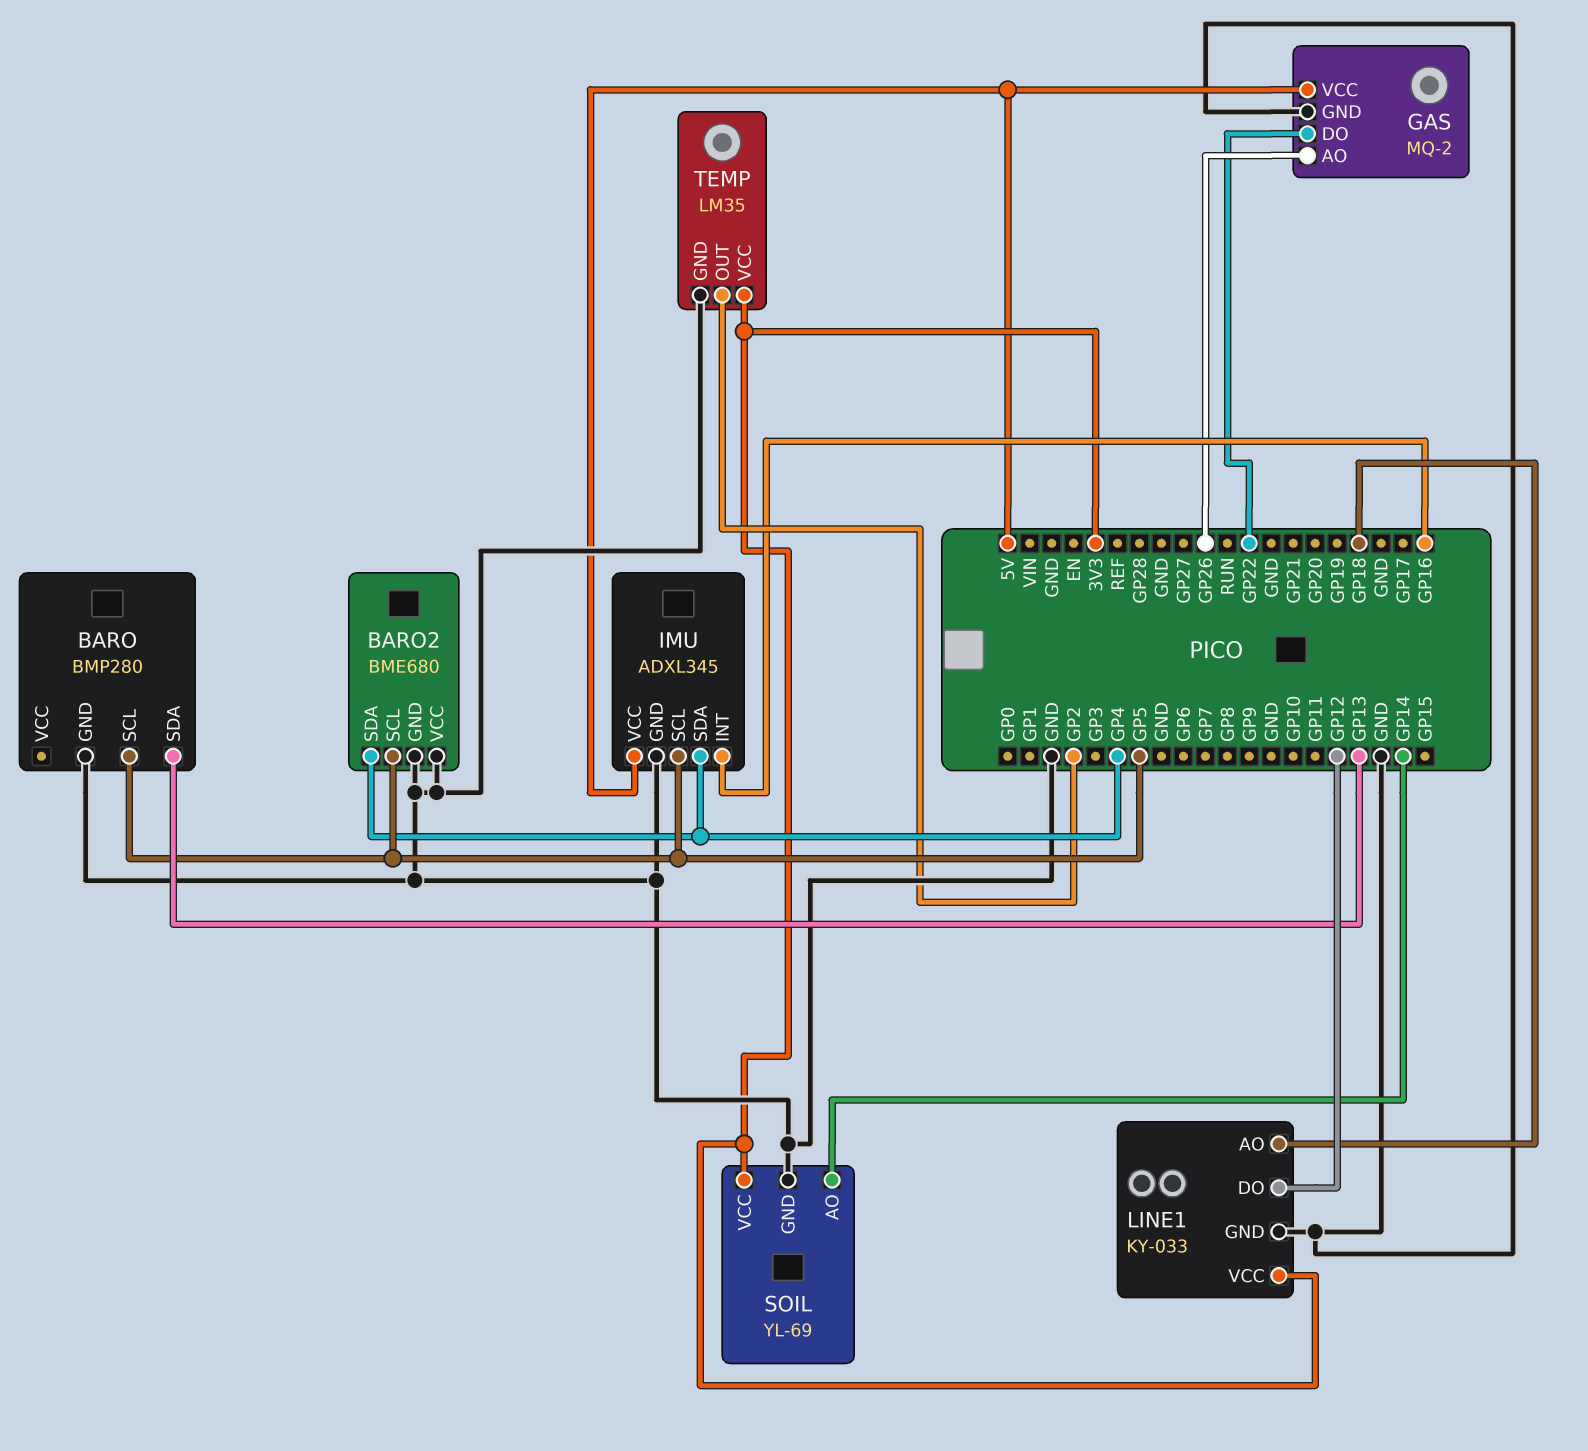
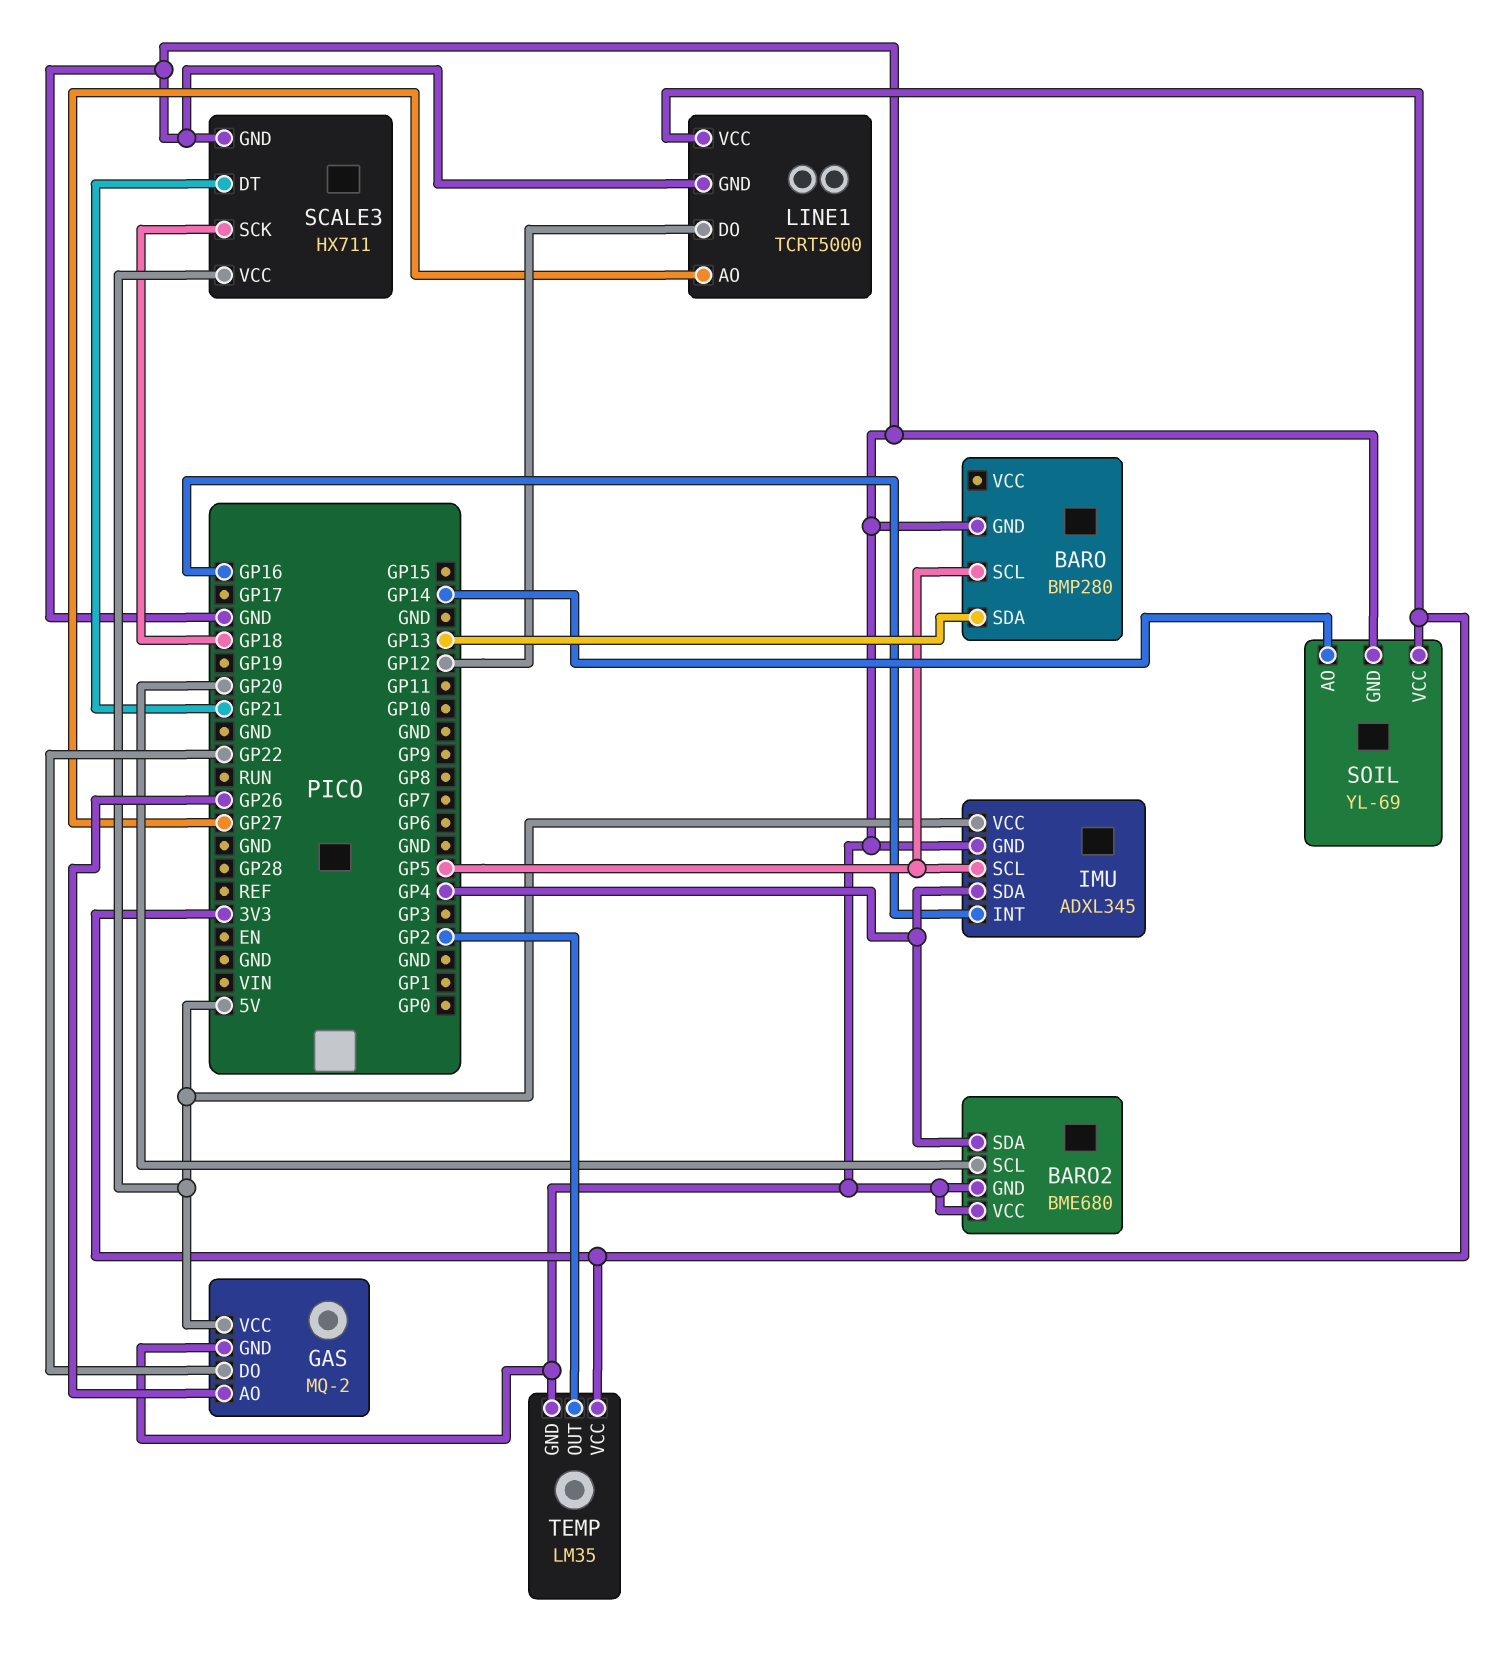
BARO2 pin SCL: GP5 -> GP20
LINE1: KY-033 -> TCRT5000
LINE1 pin AO: GP18 -> GP27
SCALE3: none -> HX711
SCALE3 pin DT: none -> GP21
SCALE3 pin GND: none -> GND
SCALE3 pin SCK: none -> GP18
SCALE3 pin VCC: none -> 5V

